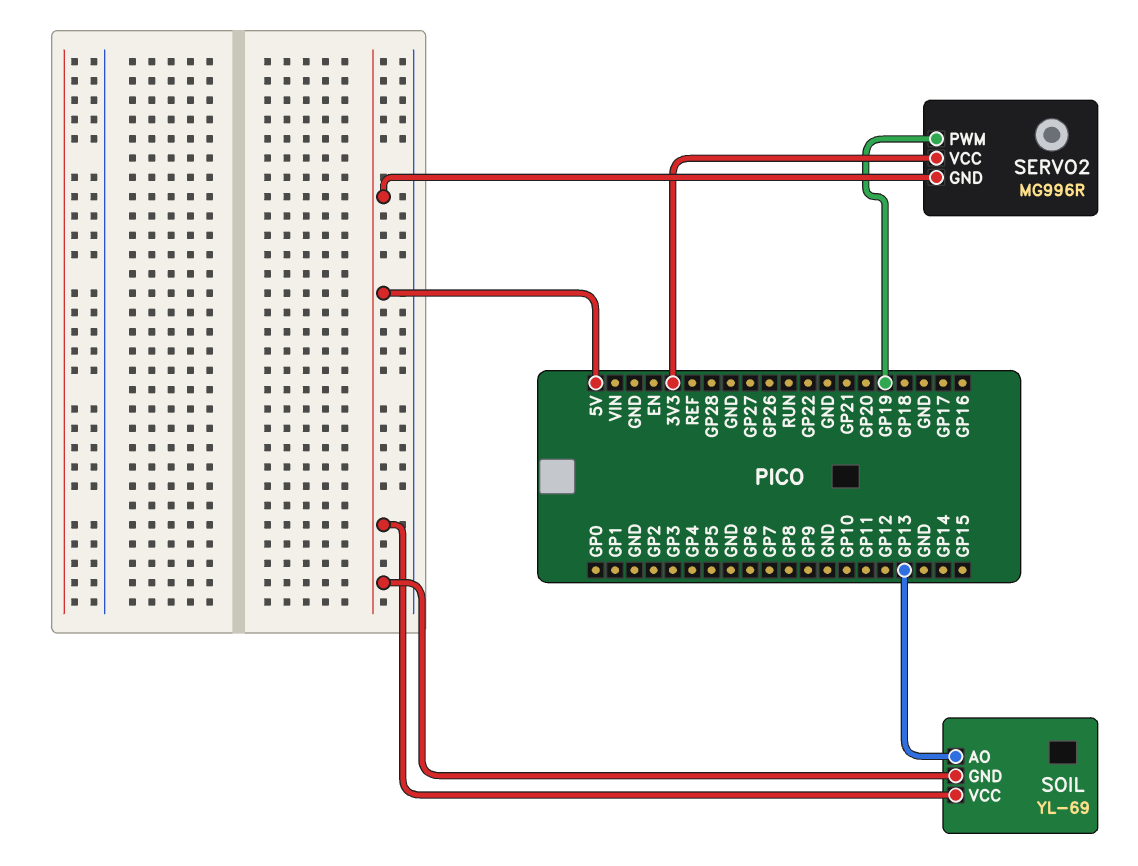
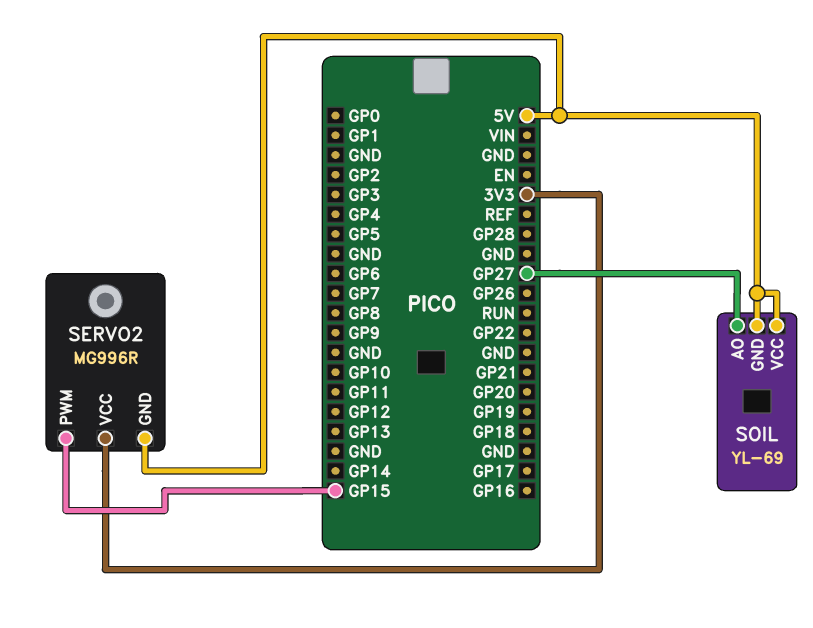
SERVO2 pin PWM: GP19 -> GP15
SOIL pin AO: GP13 -> GP27

